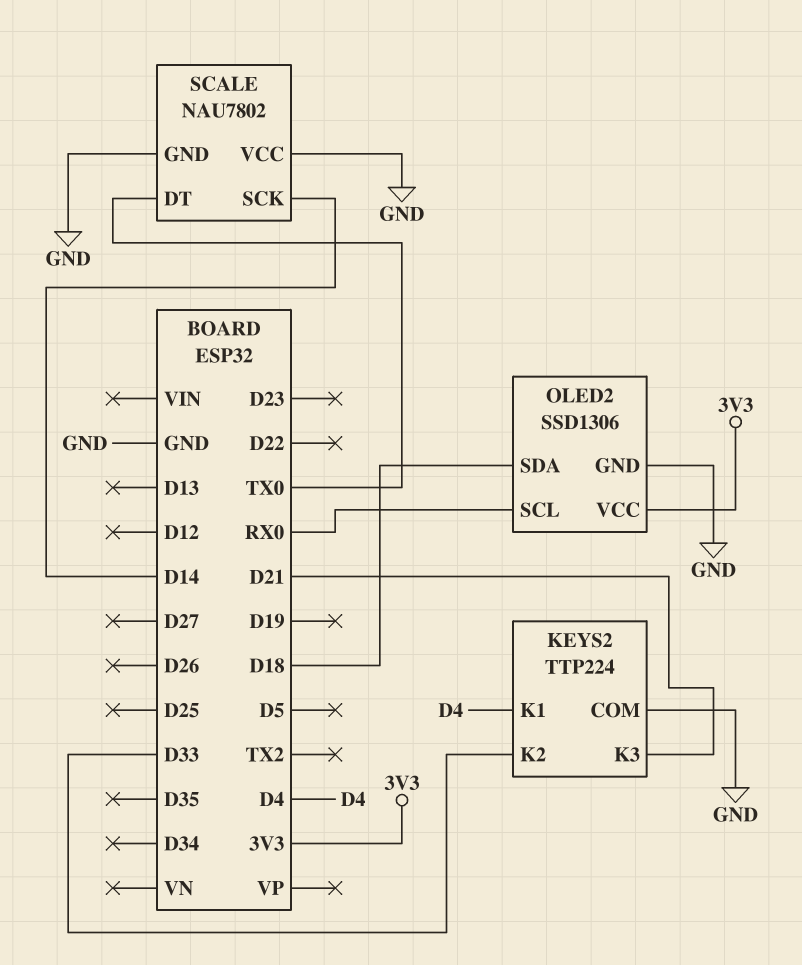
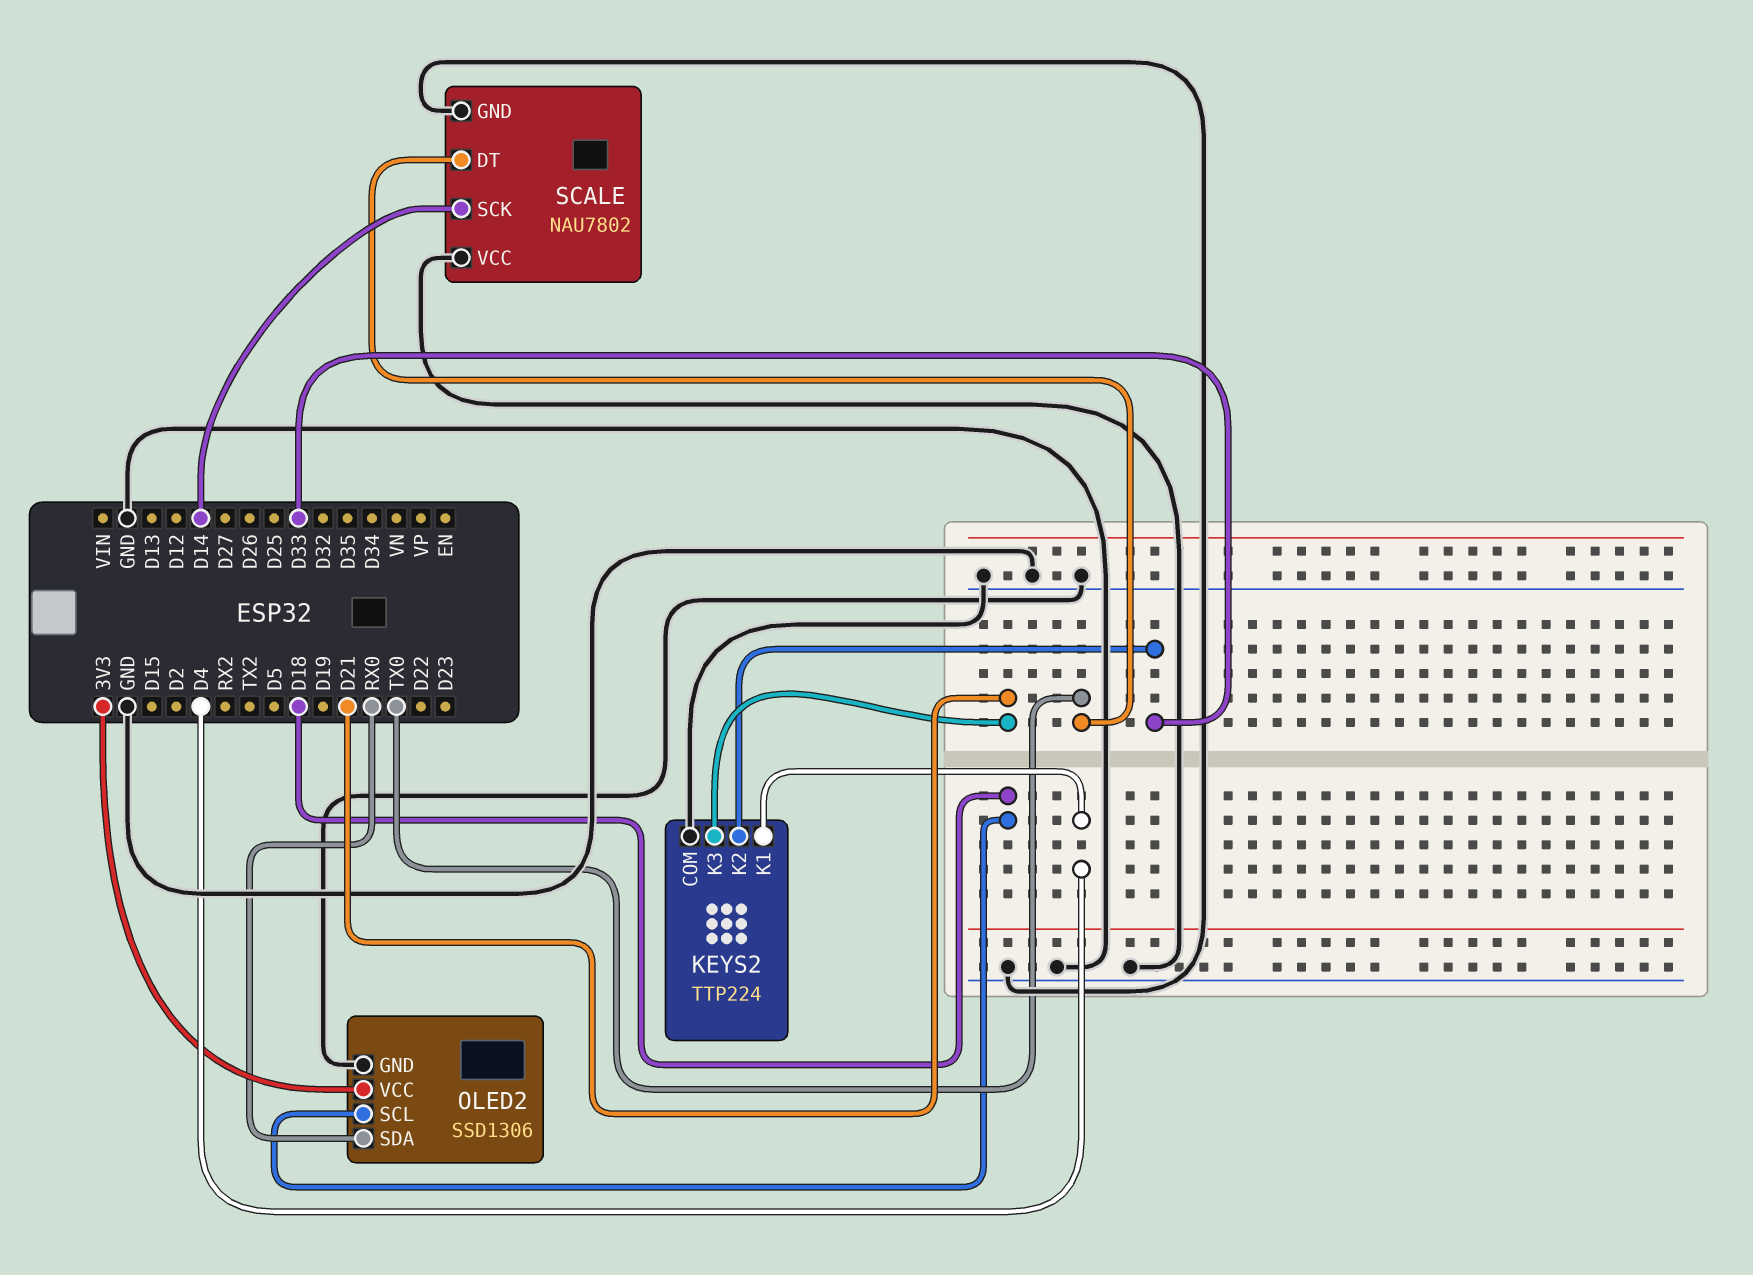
OLED2 pin SCL: RX0 -> D18
OLED2 pin SDA: D18 -> RX0

